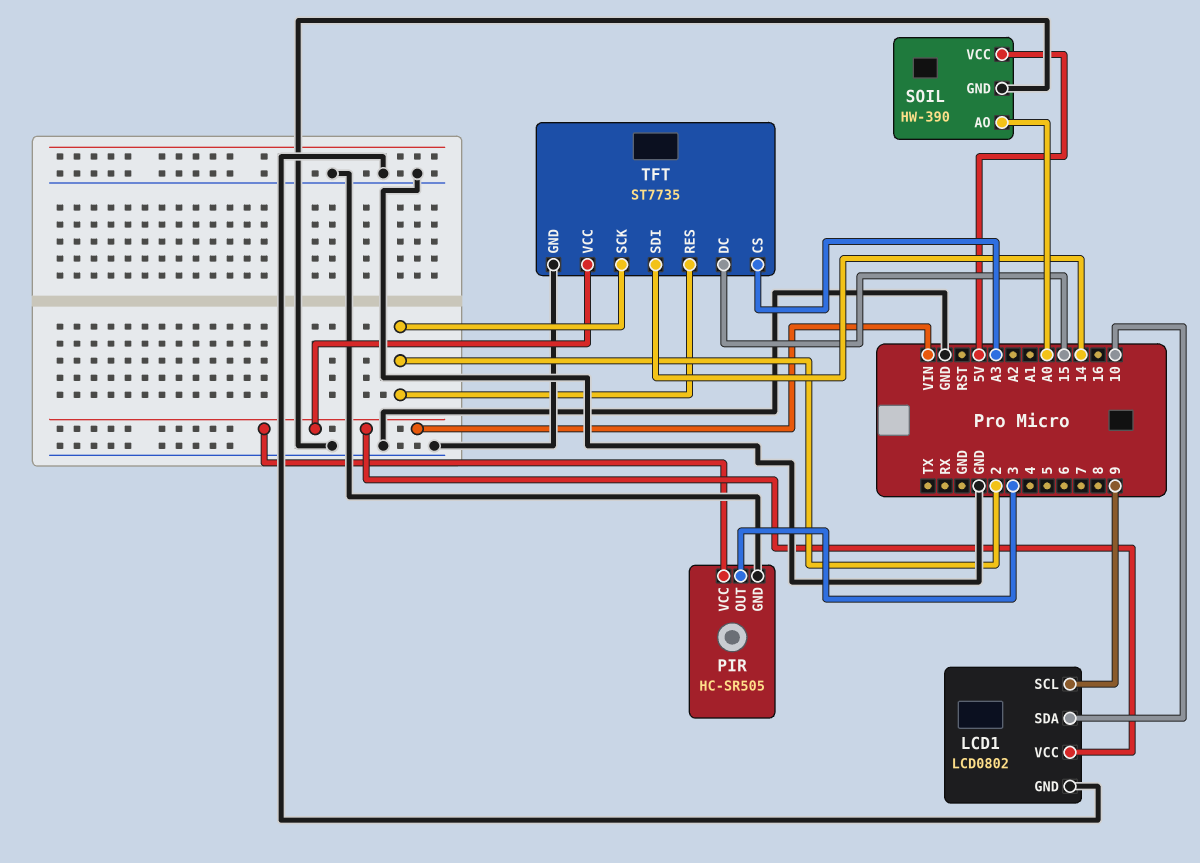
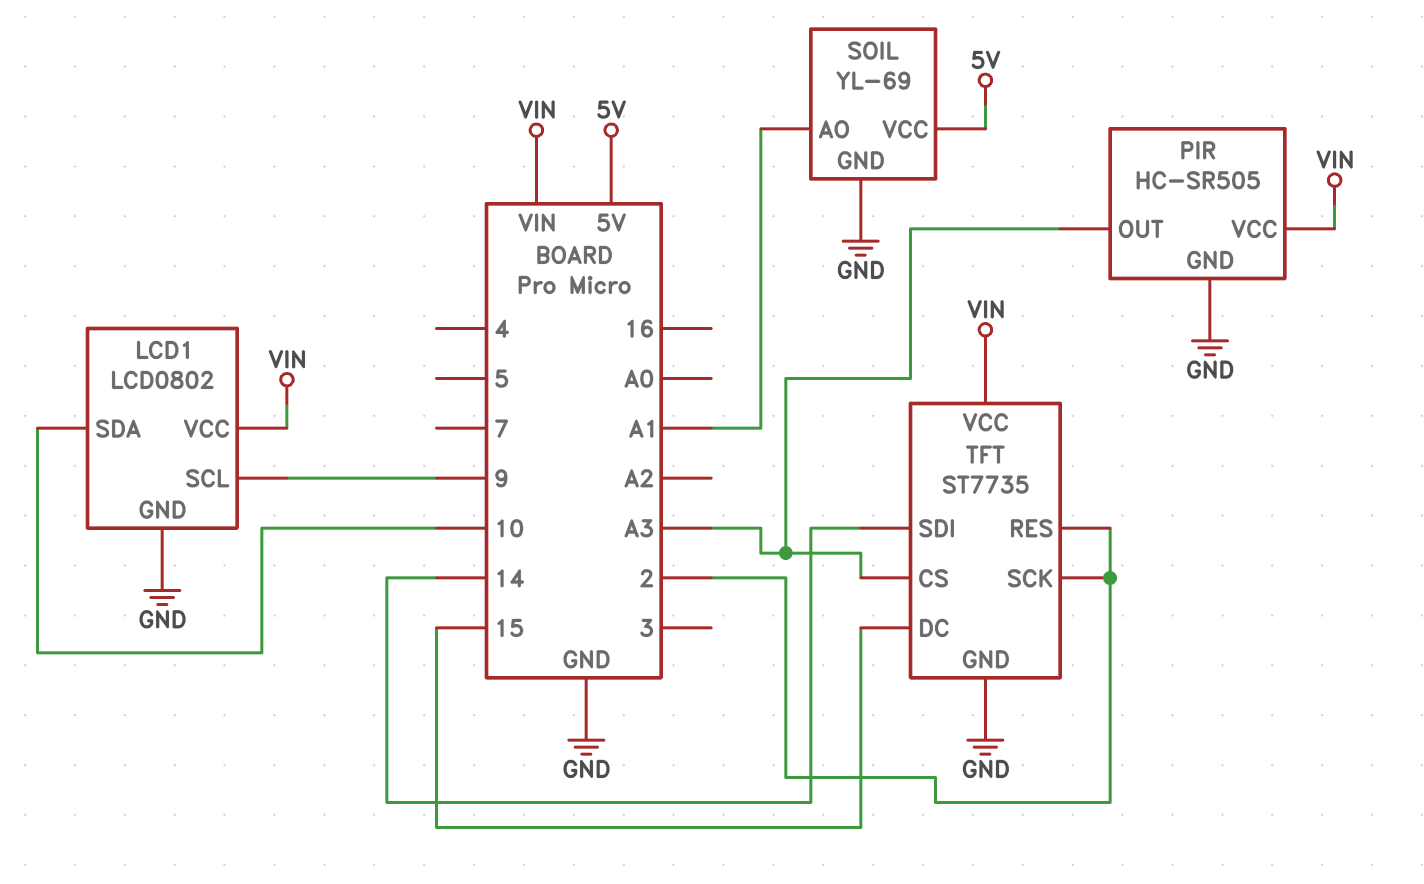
PIR pin OUT: 3 -> A3
SOIL: HW-390 -> YL-69
SOIL pin AO: A0 -> A1

